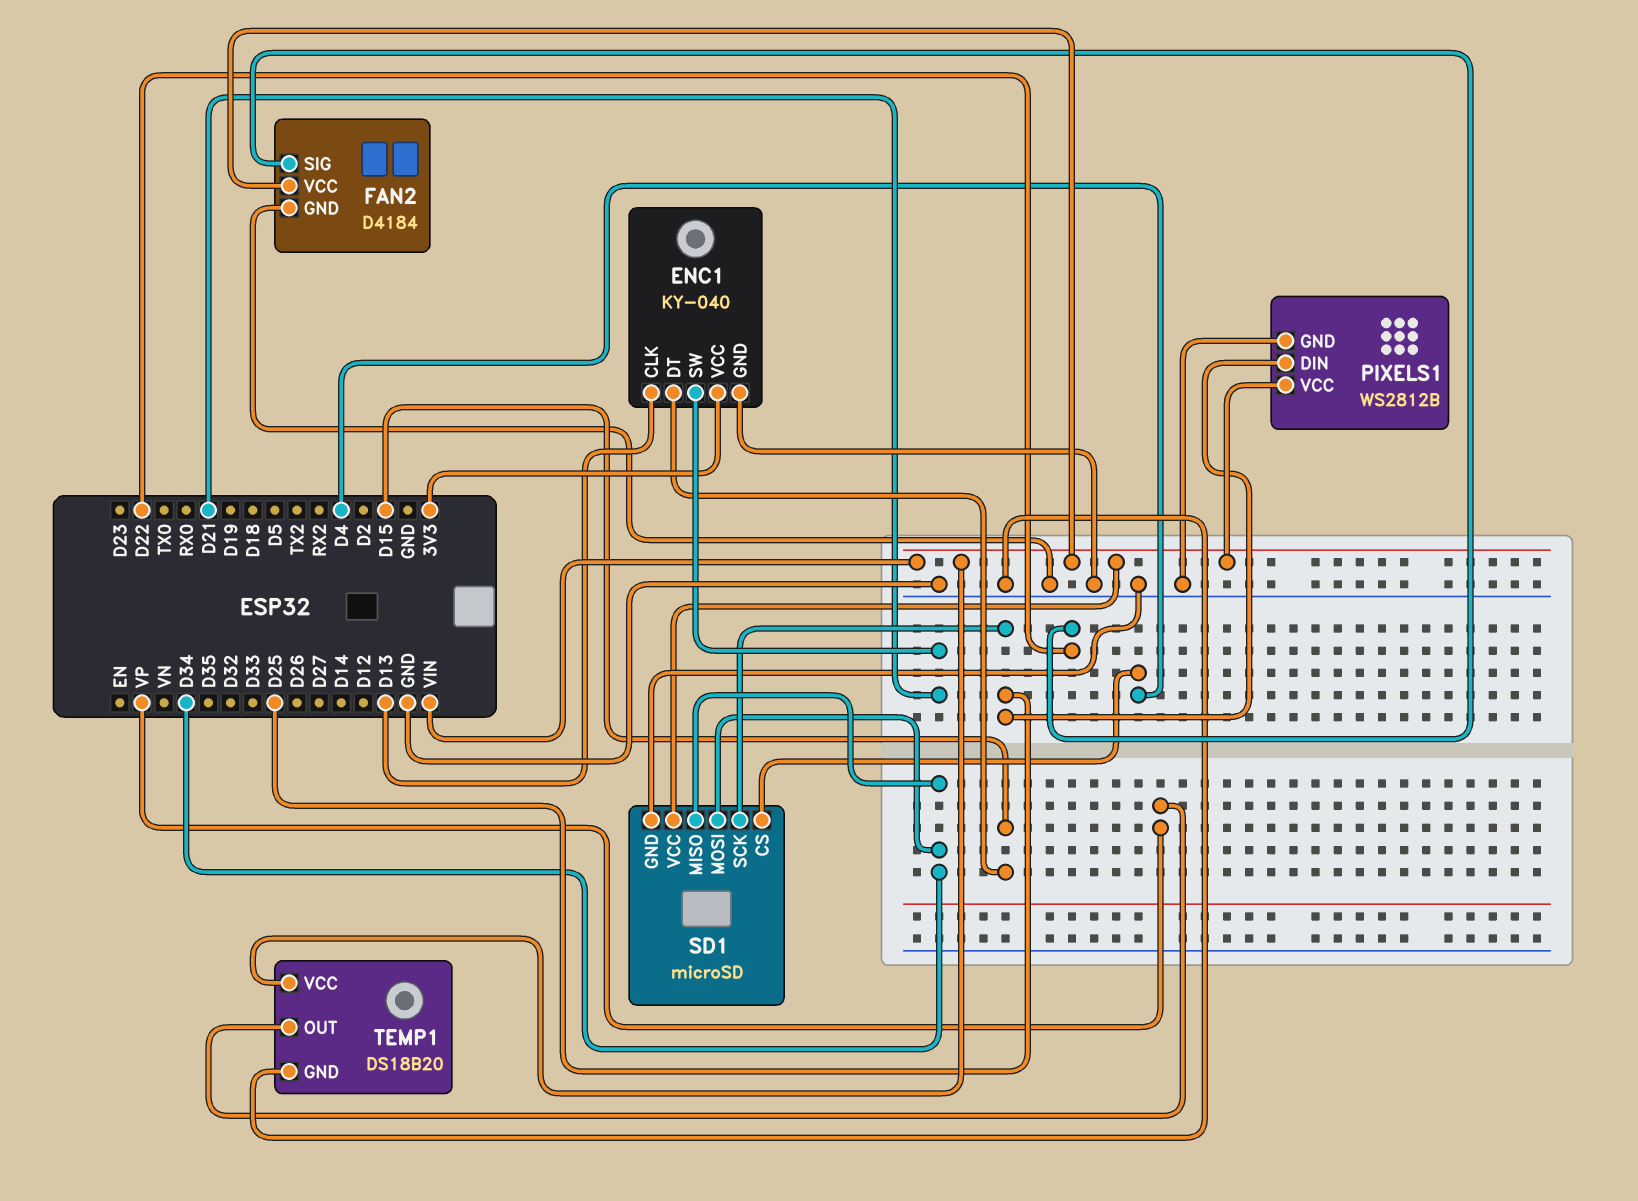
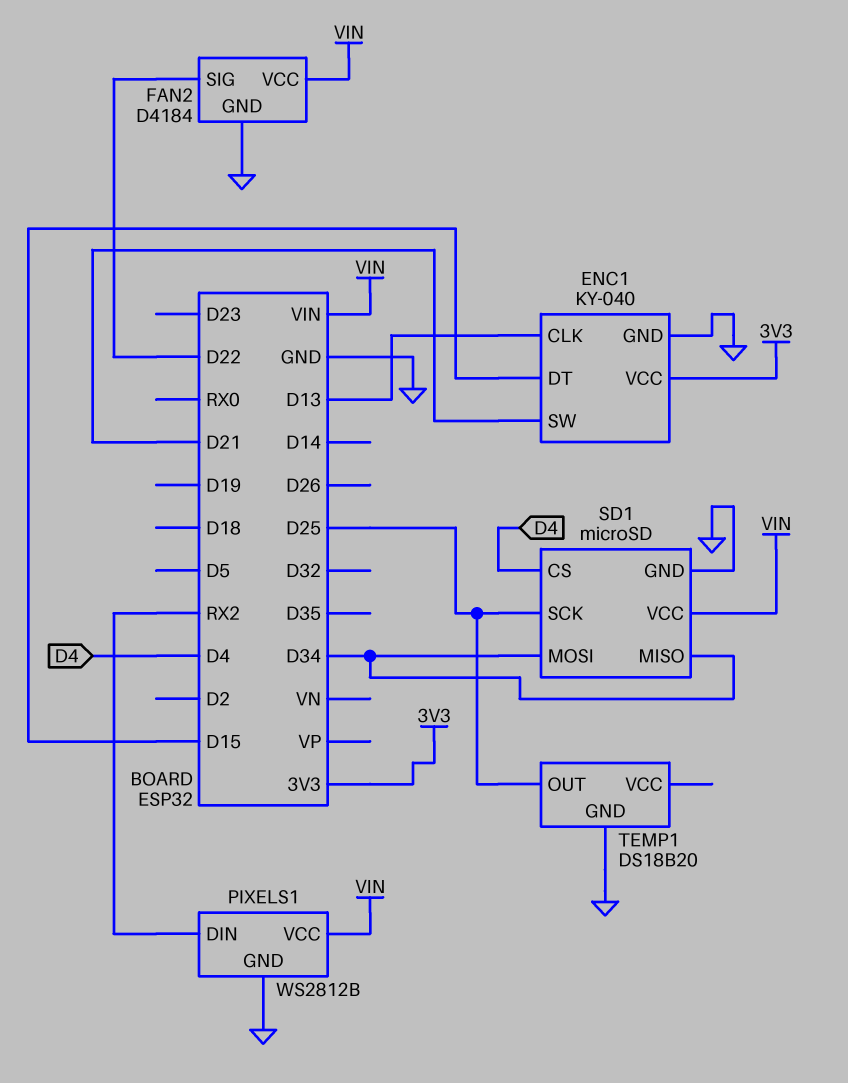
PIXELS1 pin DIN: D25 -> RX2
TEMP1 pin OUT: VP -> D25
TEMP1 pin VCC: VIN -> none

